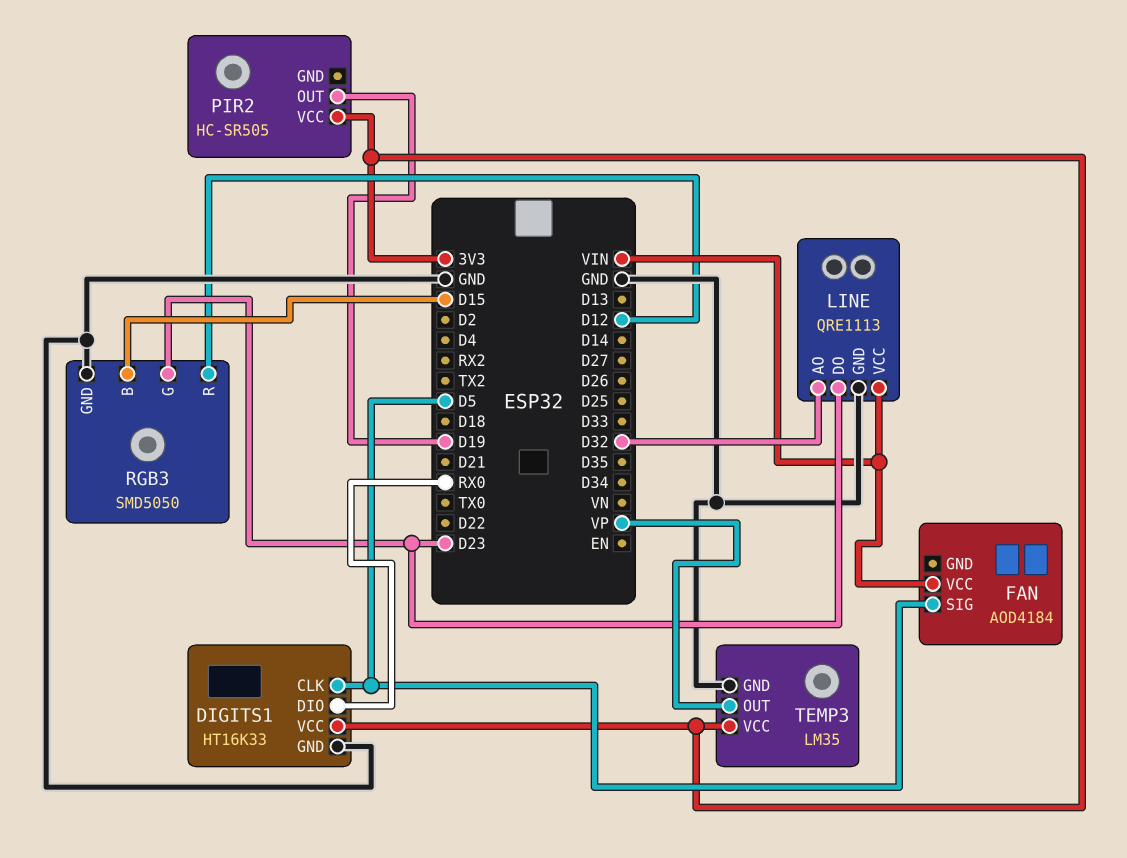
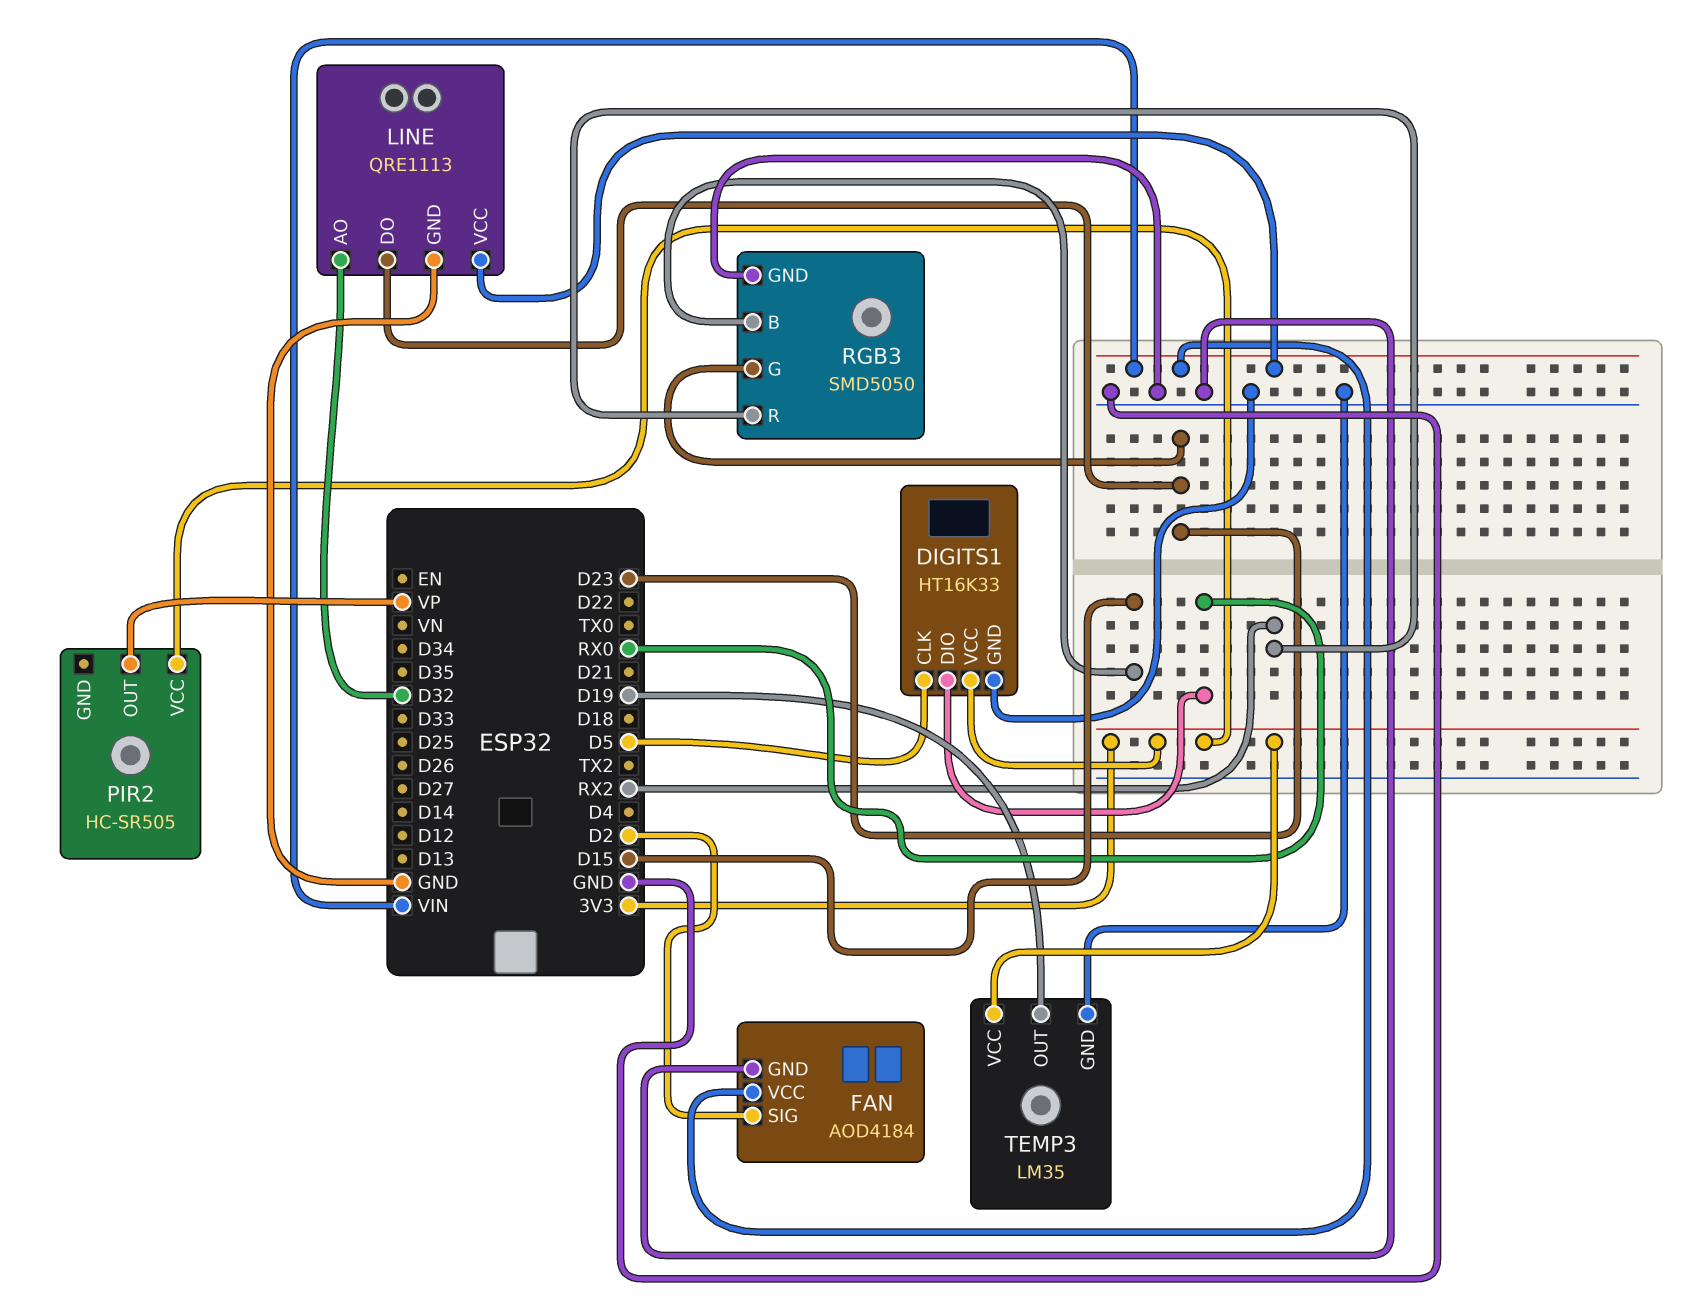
FAN pin GND: none -> GND
FAN pin SIG: D5 -> D2
PIR2 pin OUT: D19 -> VP
RGB3 pin R: D12 -> RX2
TEMP3 pin OUT: VP -> D19

